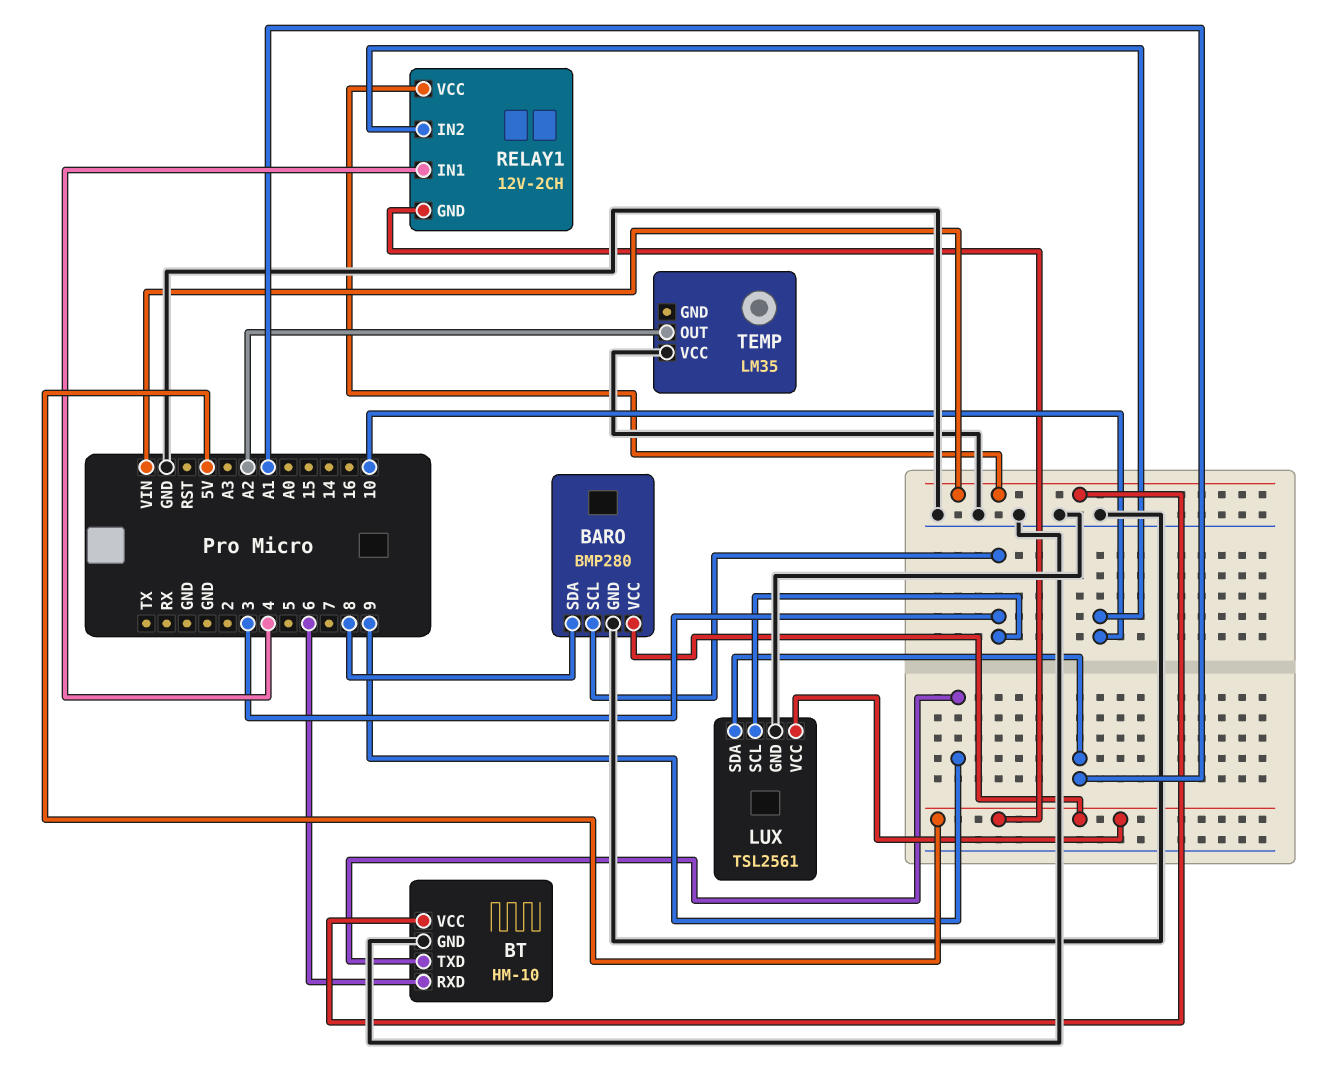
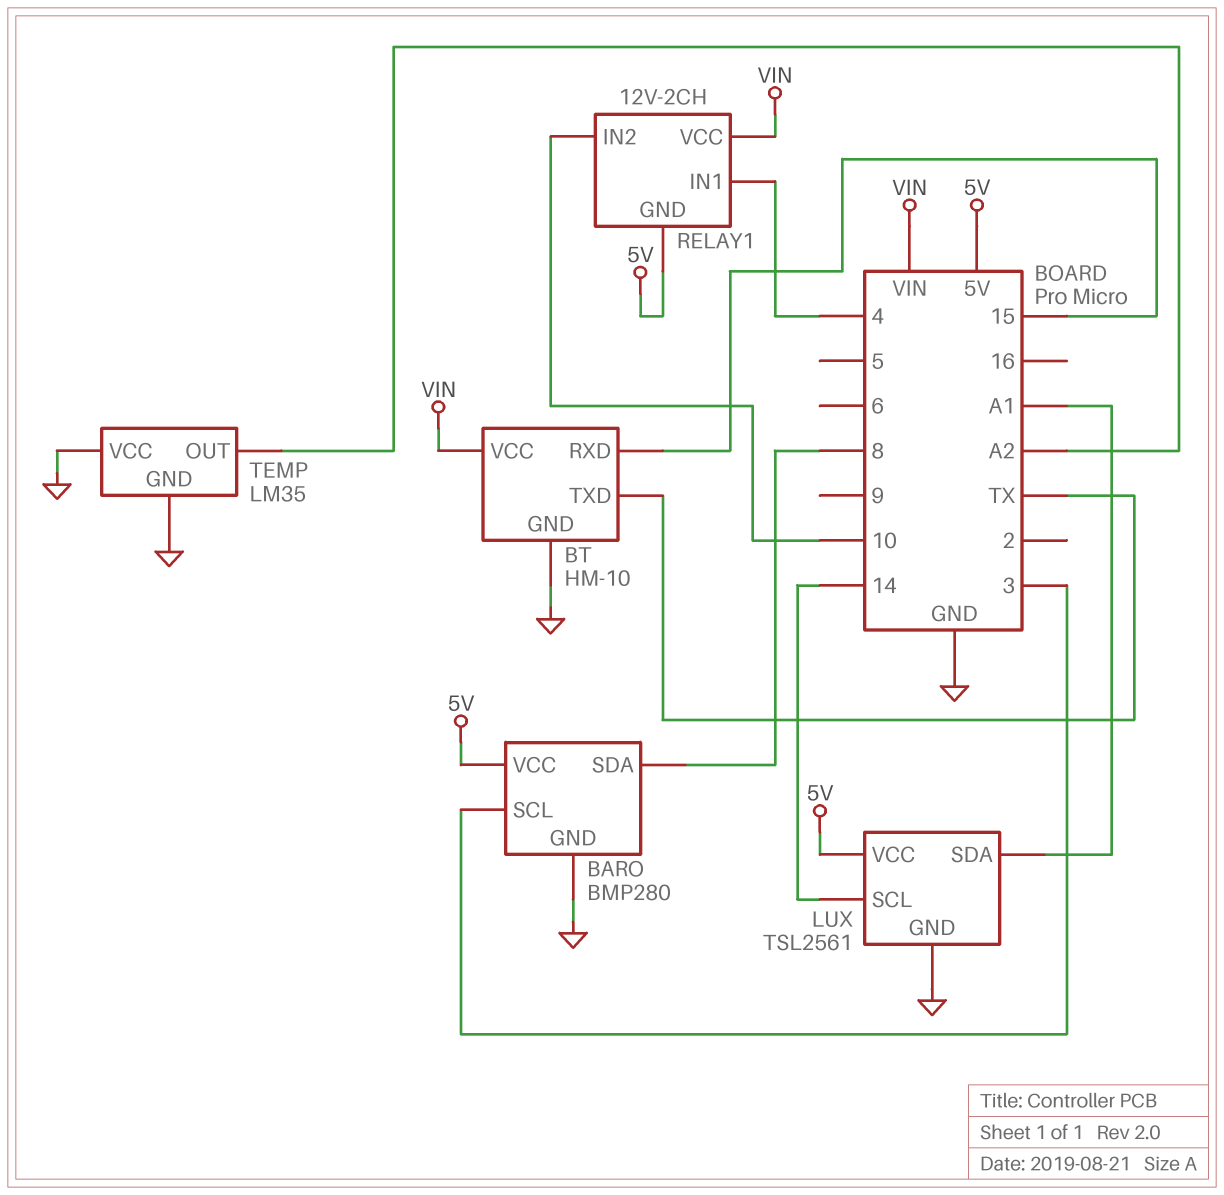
BT pin RXD: 6 -> 15
BT pin TXD: 9 -> TX
LUX pin SCL: 3 -> 14
TEMP pin GND: none -> GND

